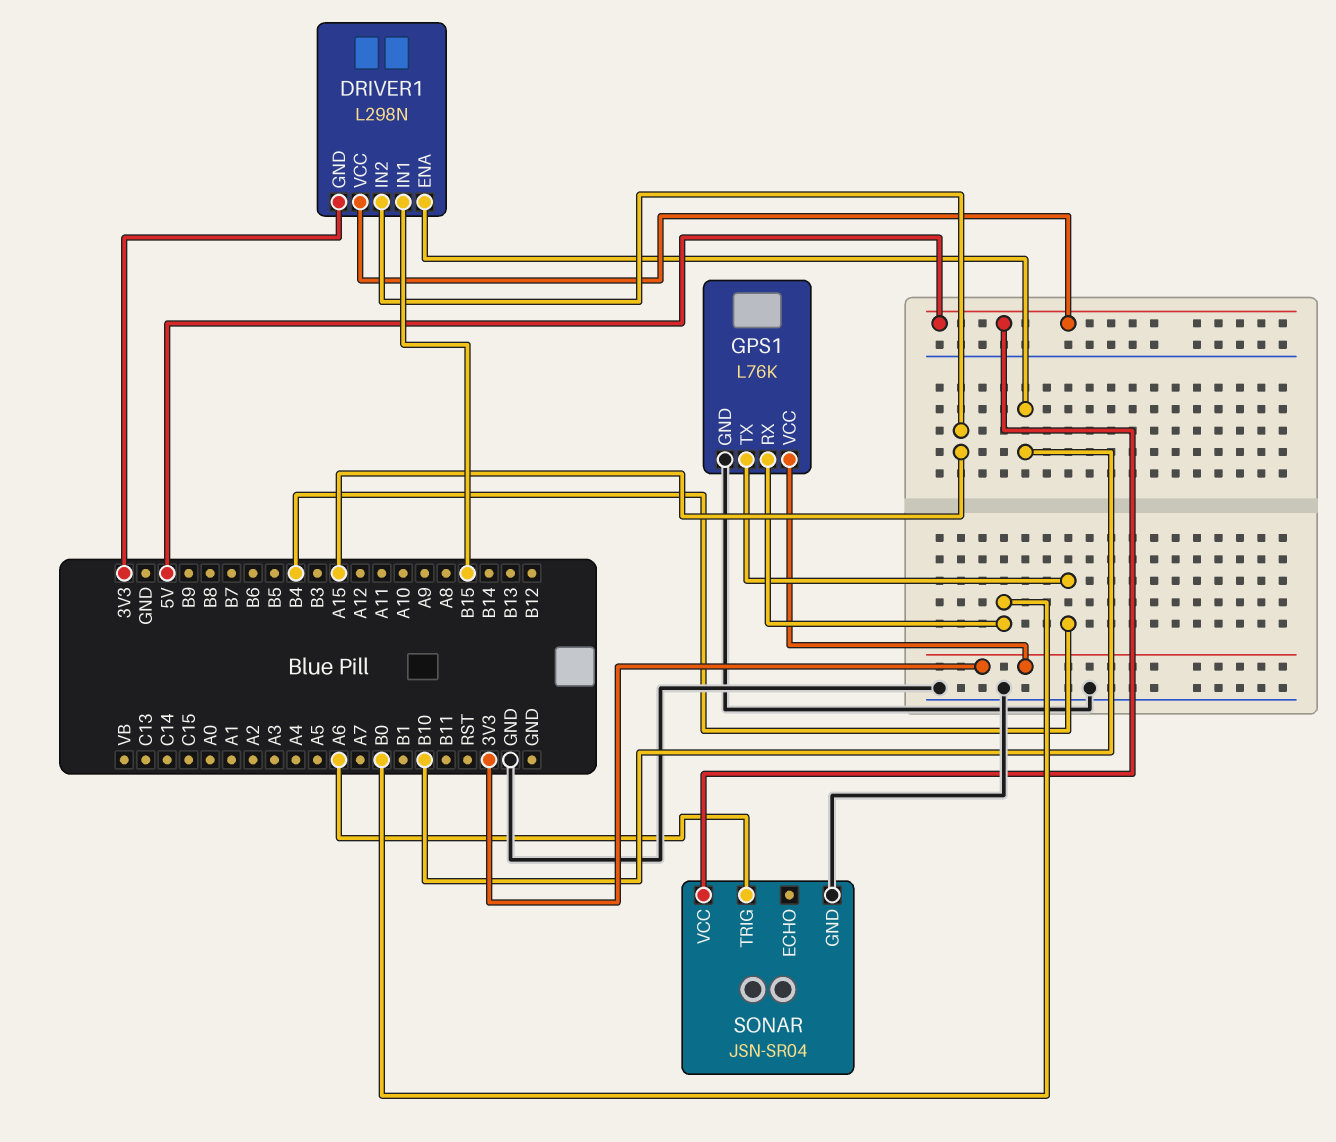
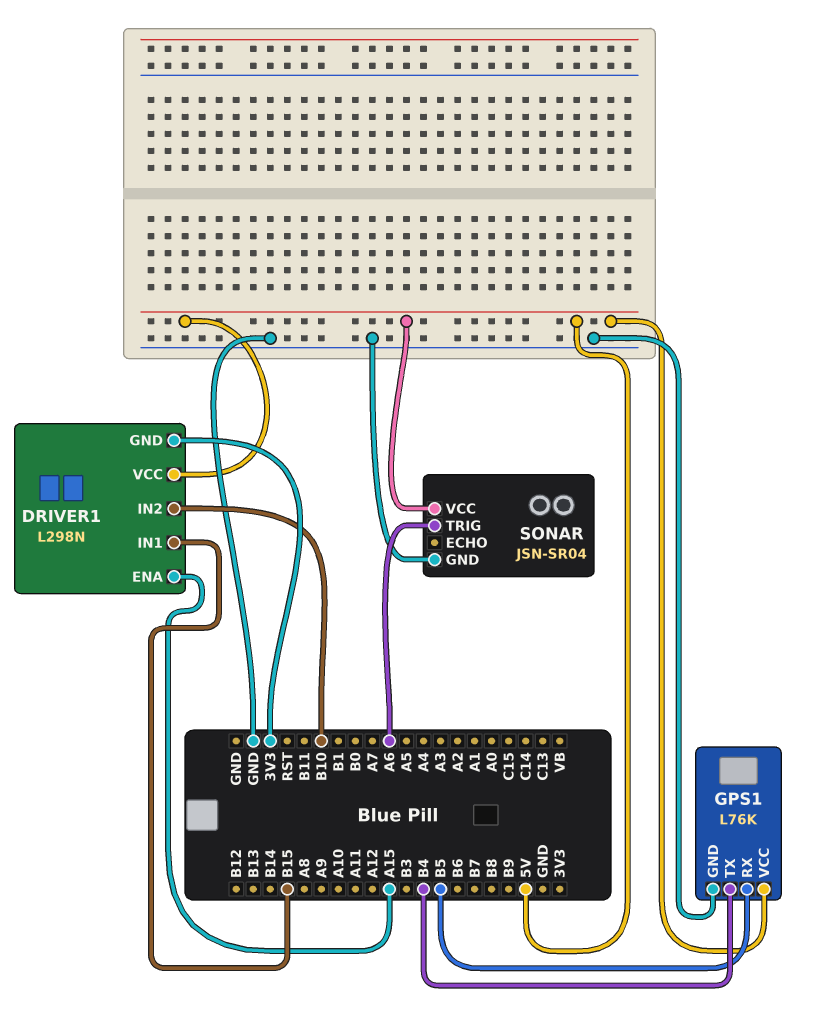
DRIVER1 pin ENA: B10 -> A15
DRIVER1 pin IN2: A15 -> B10
GPS1 pin RX: B0 -> B5
GPS1 pin VCC: 3V3 -> 5V

